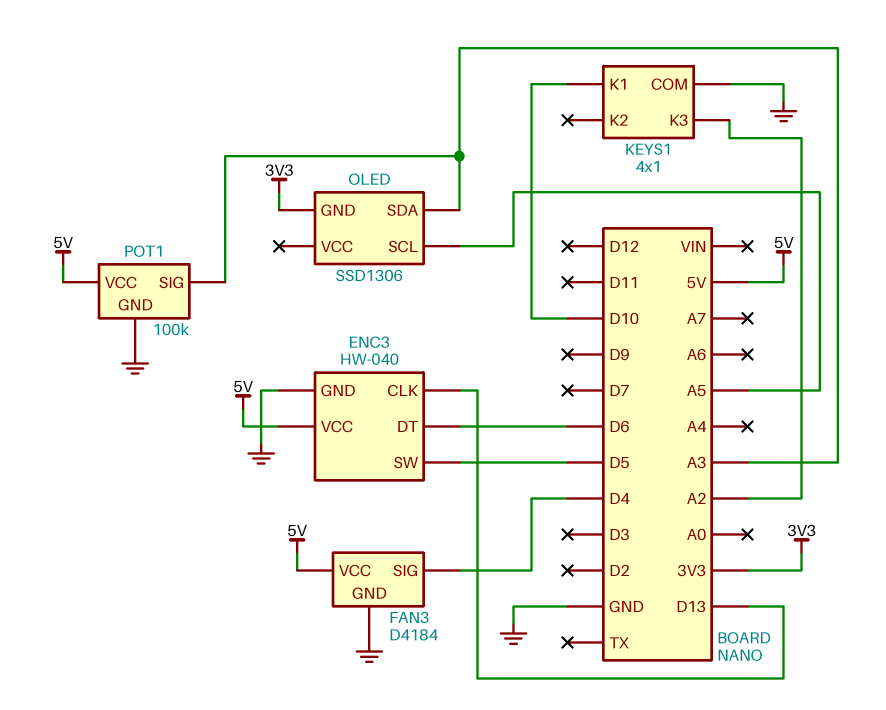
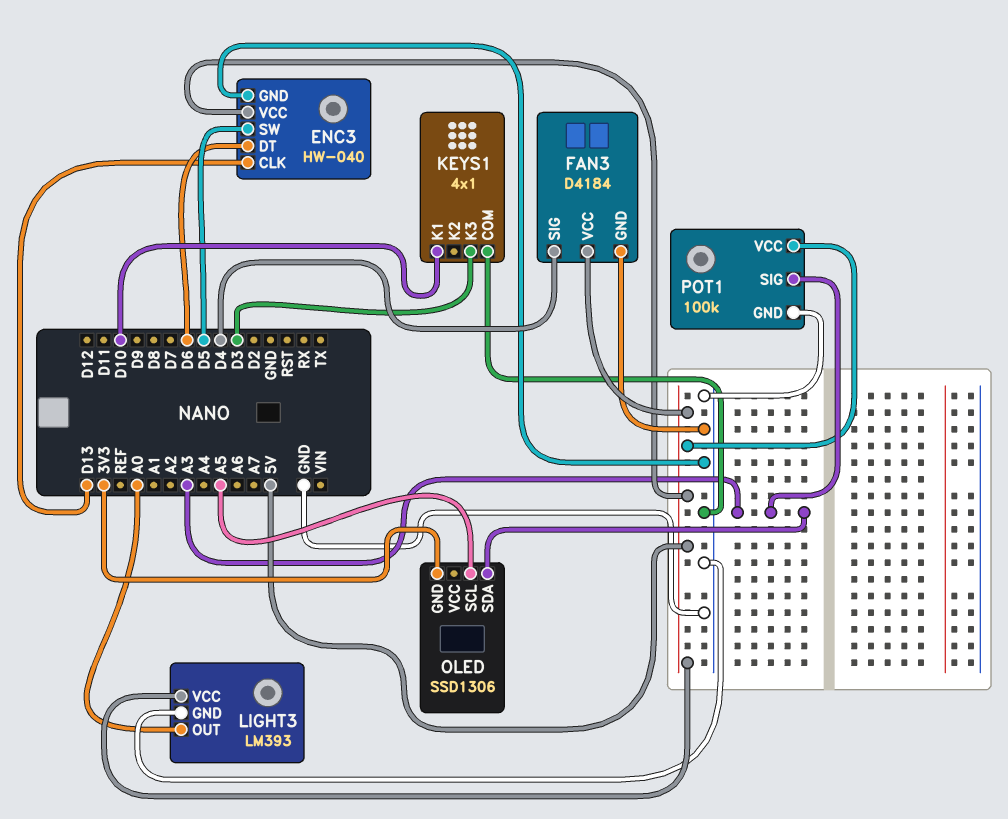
KEYS1 pin K3: A2 -> D3
LIGHT3: none -> LM393
LIGHT3 pin GND: none -> GND
LIGHT3 pin OUT: none -> A0
LIGHT3 pin VCC: none -> 5V

